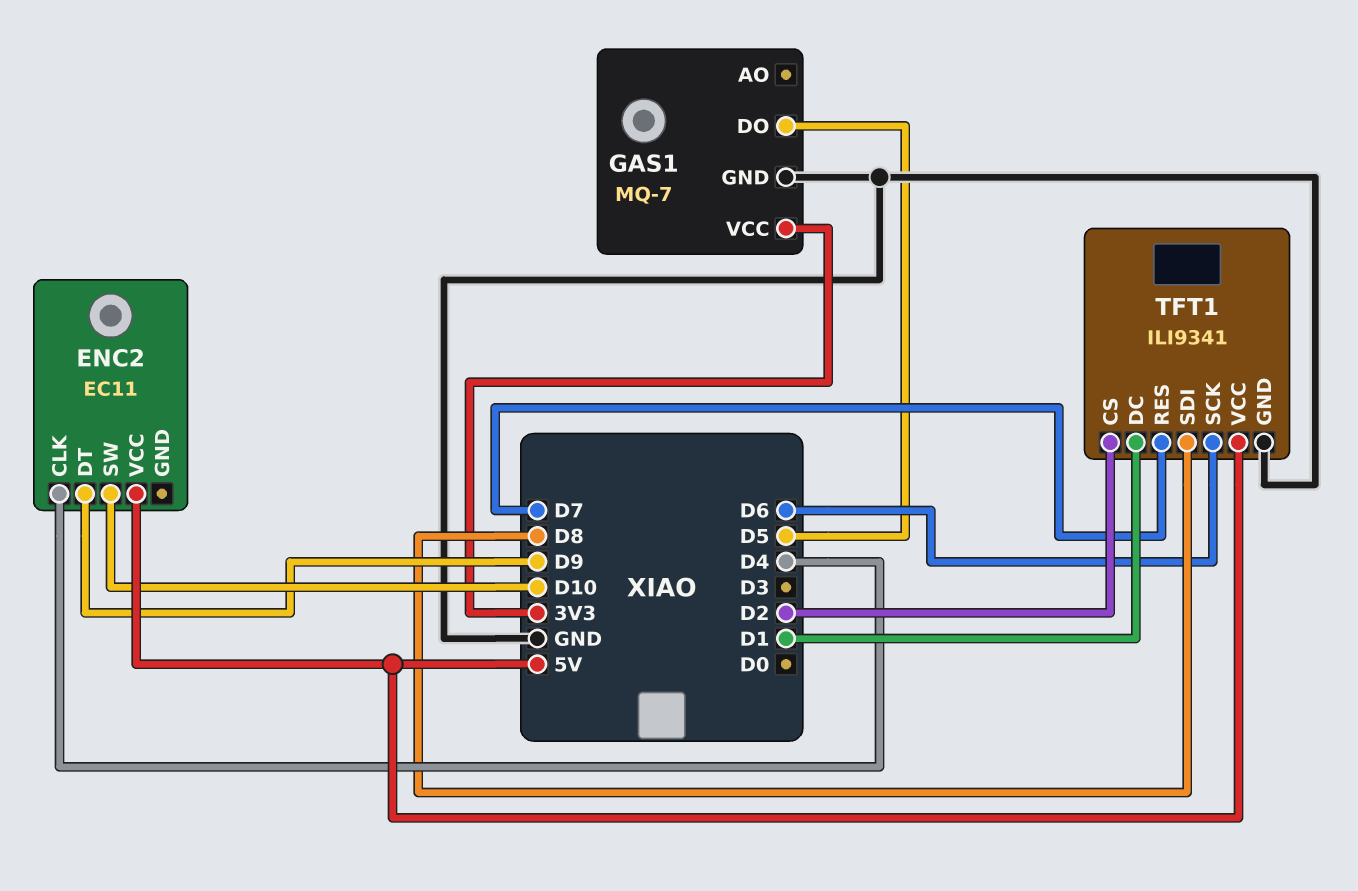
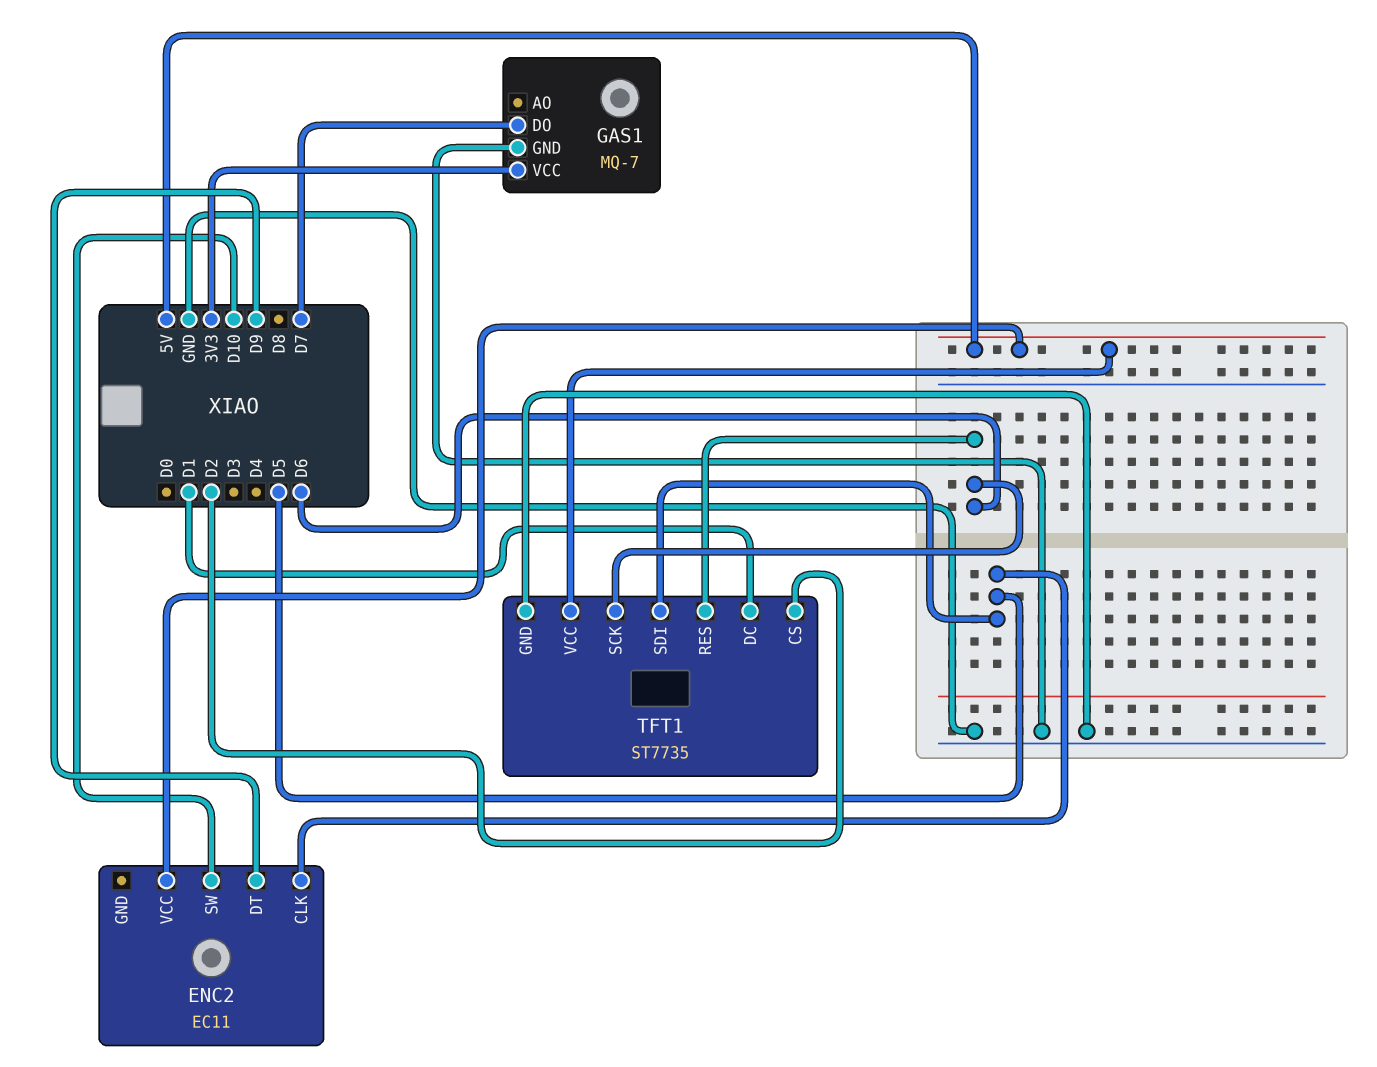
ENC2 pin CLK: D4 -> D5
GAS1 pin DO: D5 -> D7
TFT1: ILI9341 -> ST7735
TFT1 pin RES: D7 -> D6
TFT1 pin SDI: D8 -> D5

